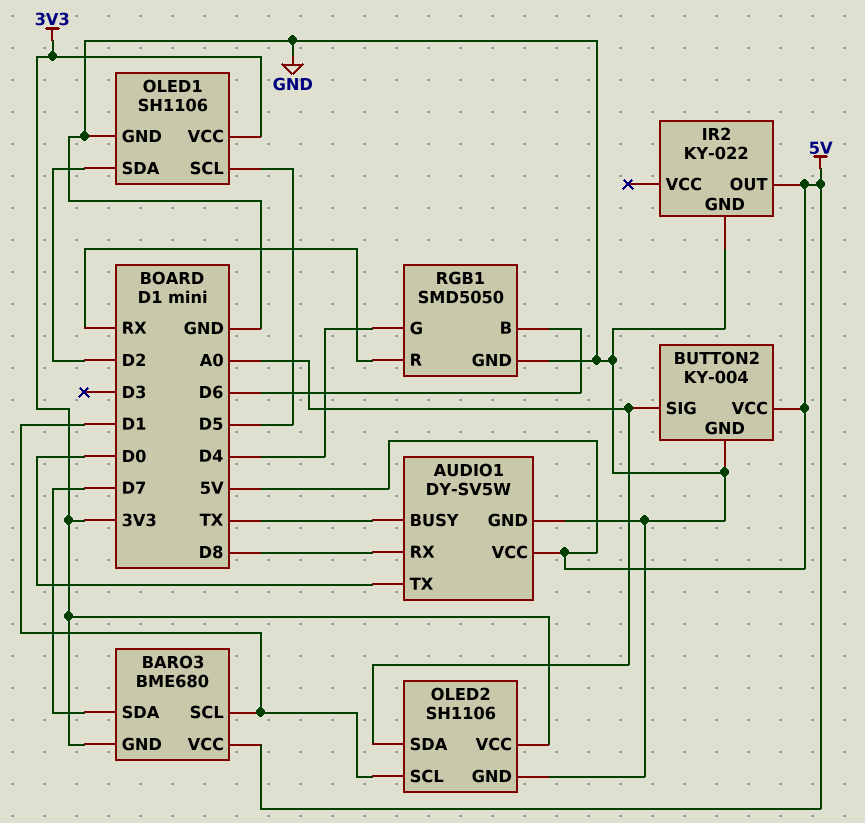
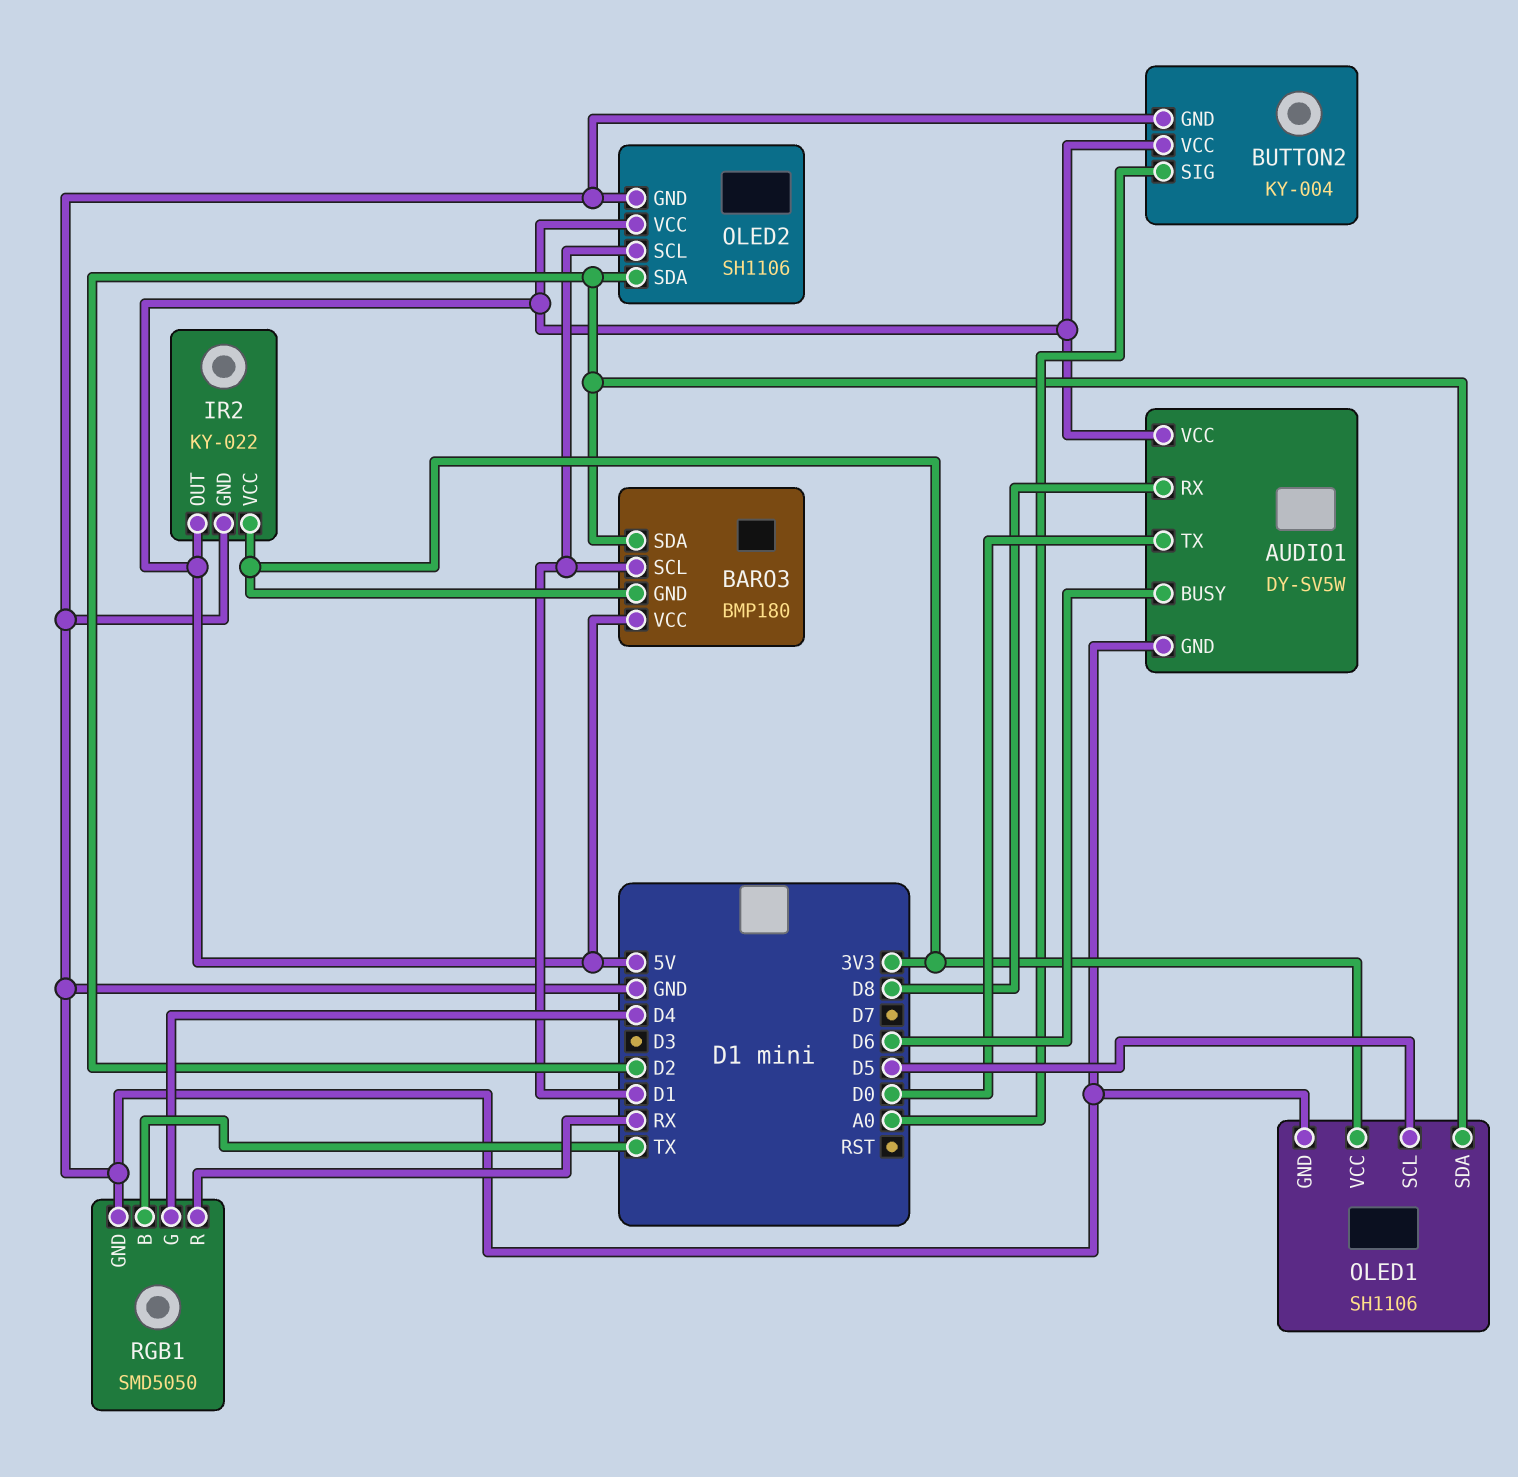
AUDIO1 pin BUSY: TX -> D6
BARO3: BME680 -> BMP180
BARO3 pin SDA: D7 -> D2
IR2 pin VCC: none -> 3V3
OLED2 pin SDA: A0 -> D2
OLED2 pin VCC: 3V3 -> 5V
RGB1 pin B: D6 -> TX

